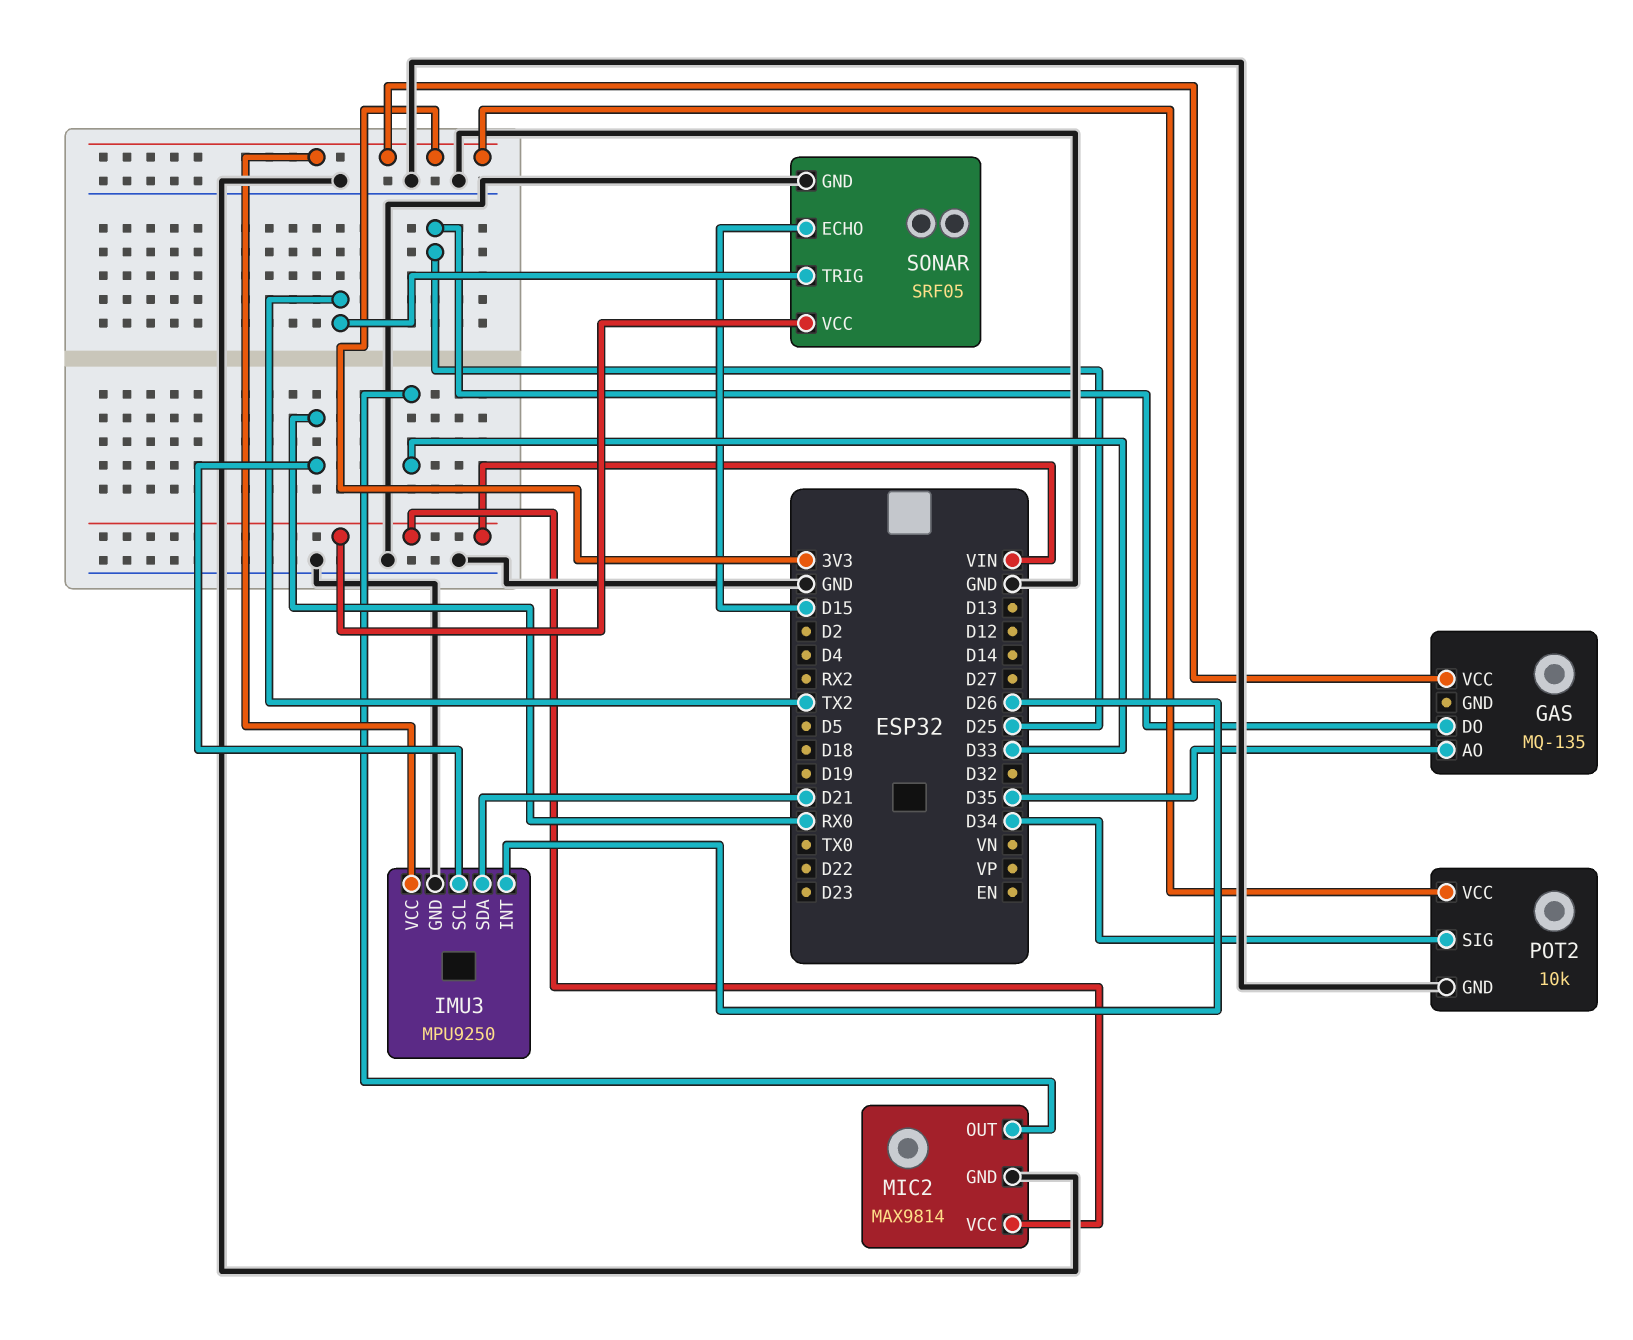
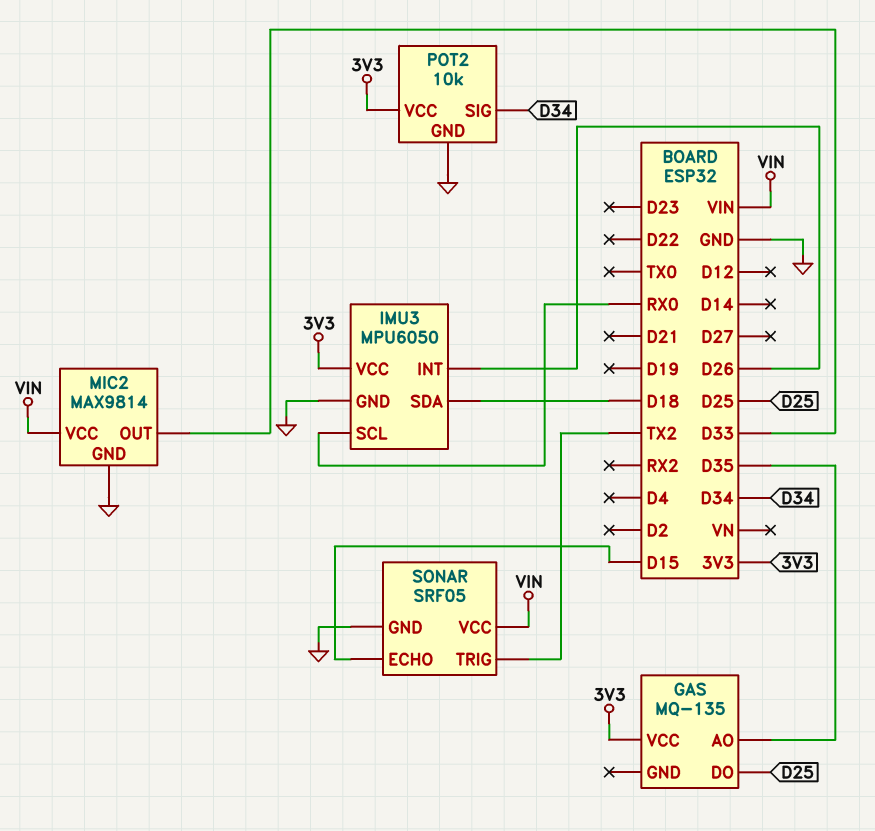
IMU3: MPU9250 -> MPU6050
IMU3 pin SDA: D21 -> D18

